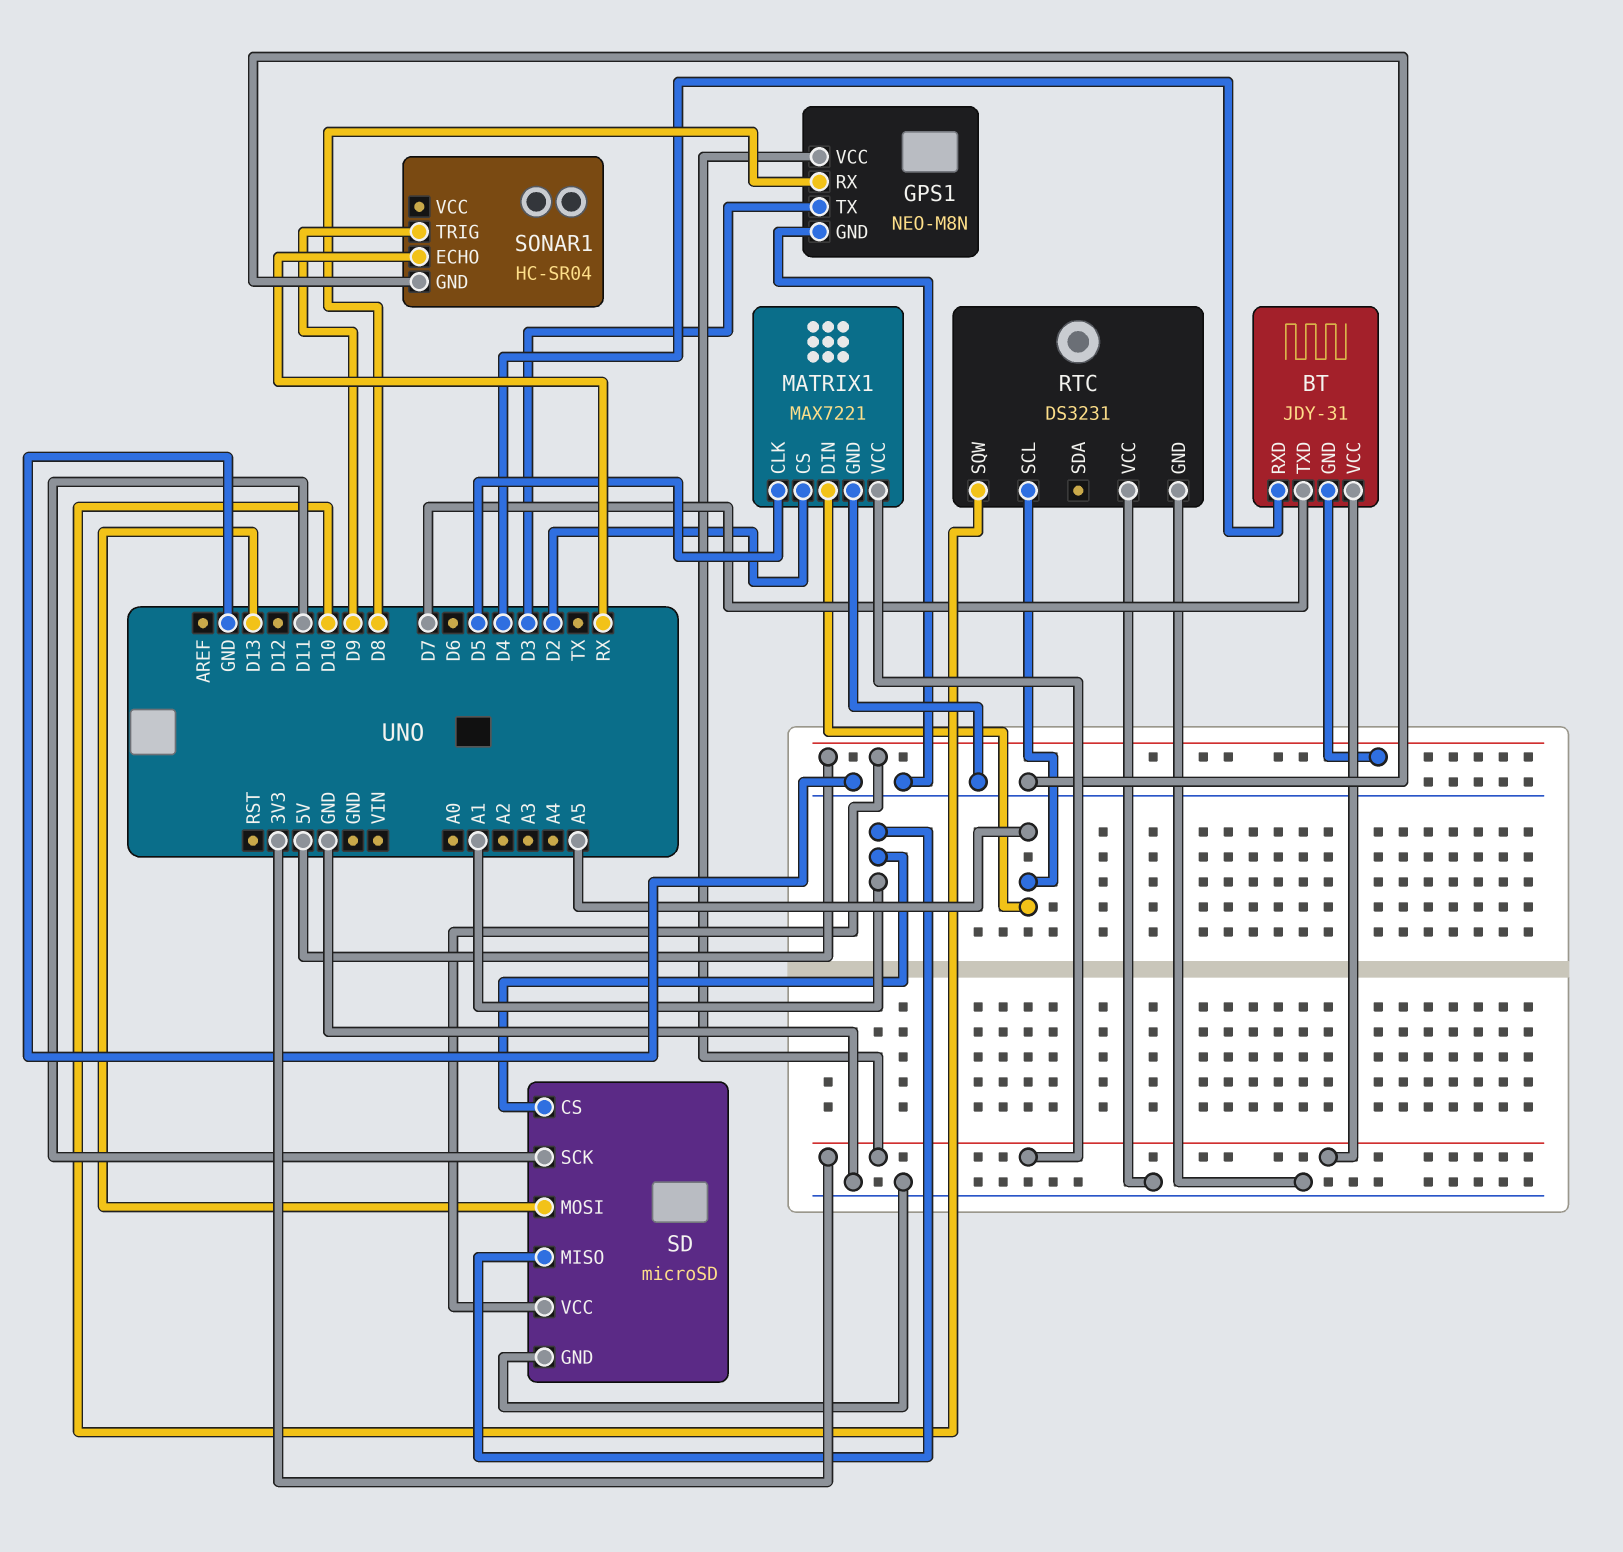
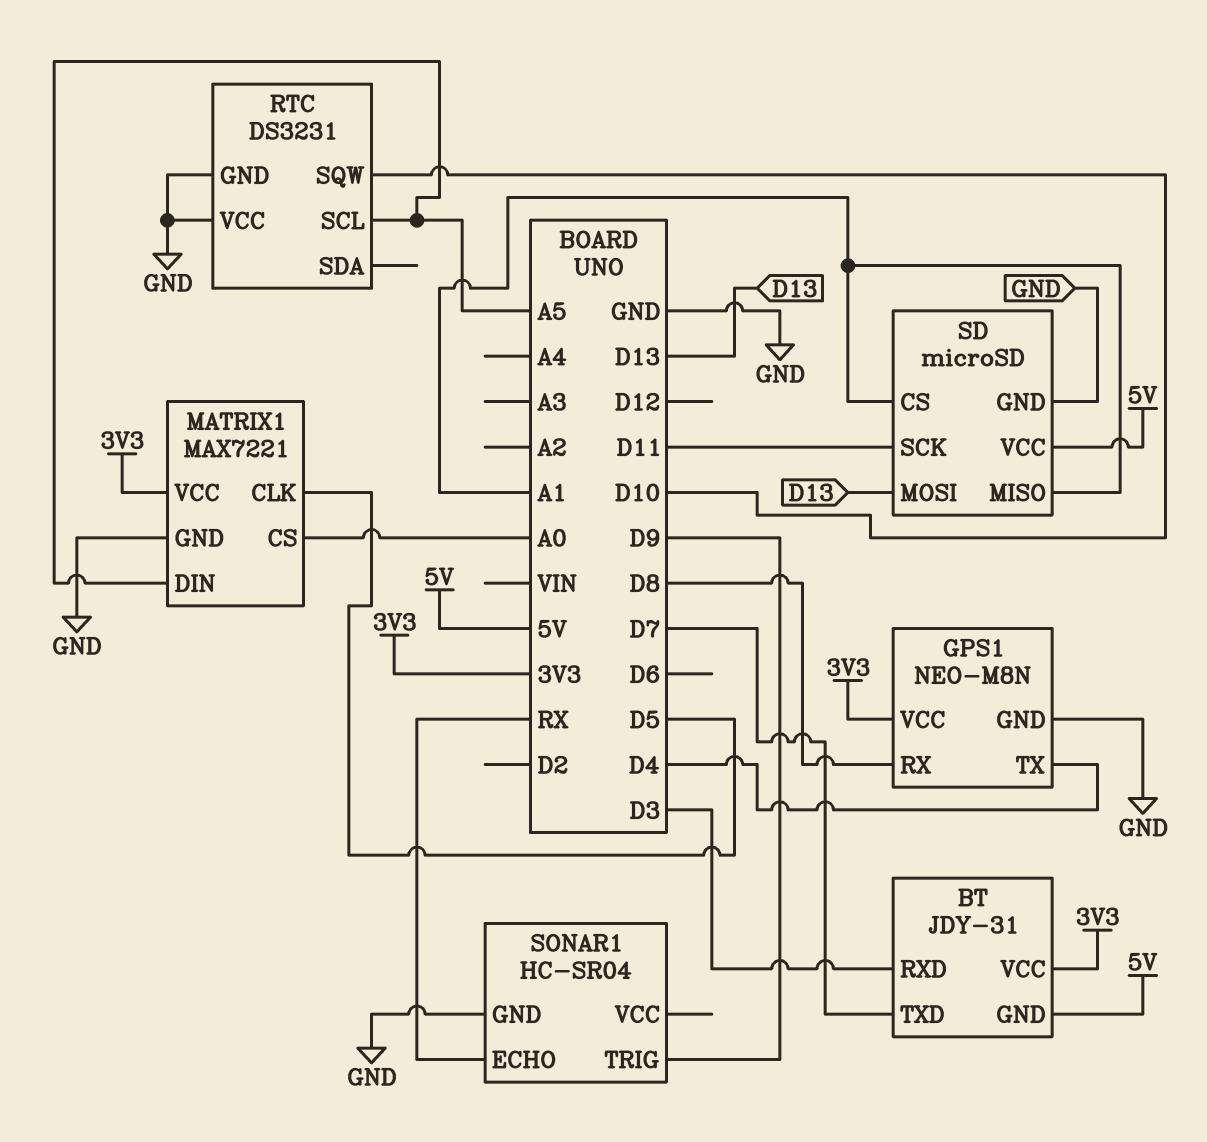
BT pin RXD: D4 -> D3
GPS1 pin TX: D3 -> D4
MATRIX1 pin CS: D2 -> A0

